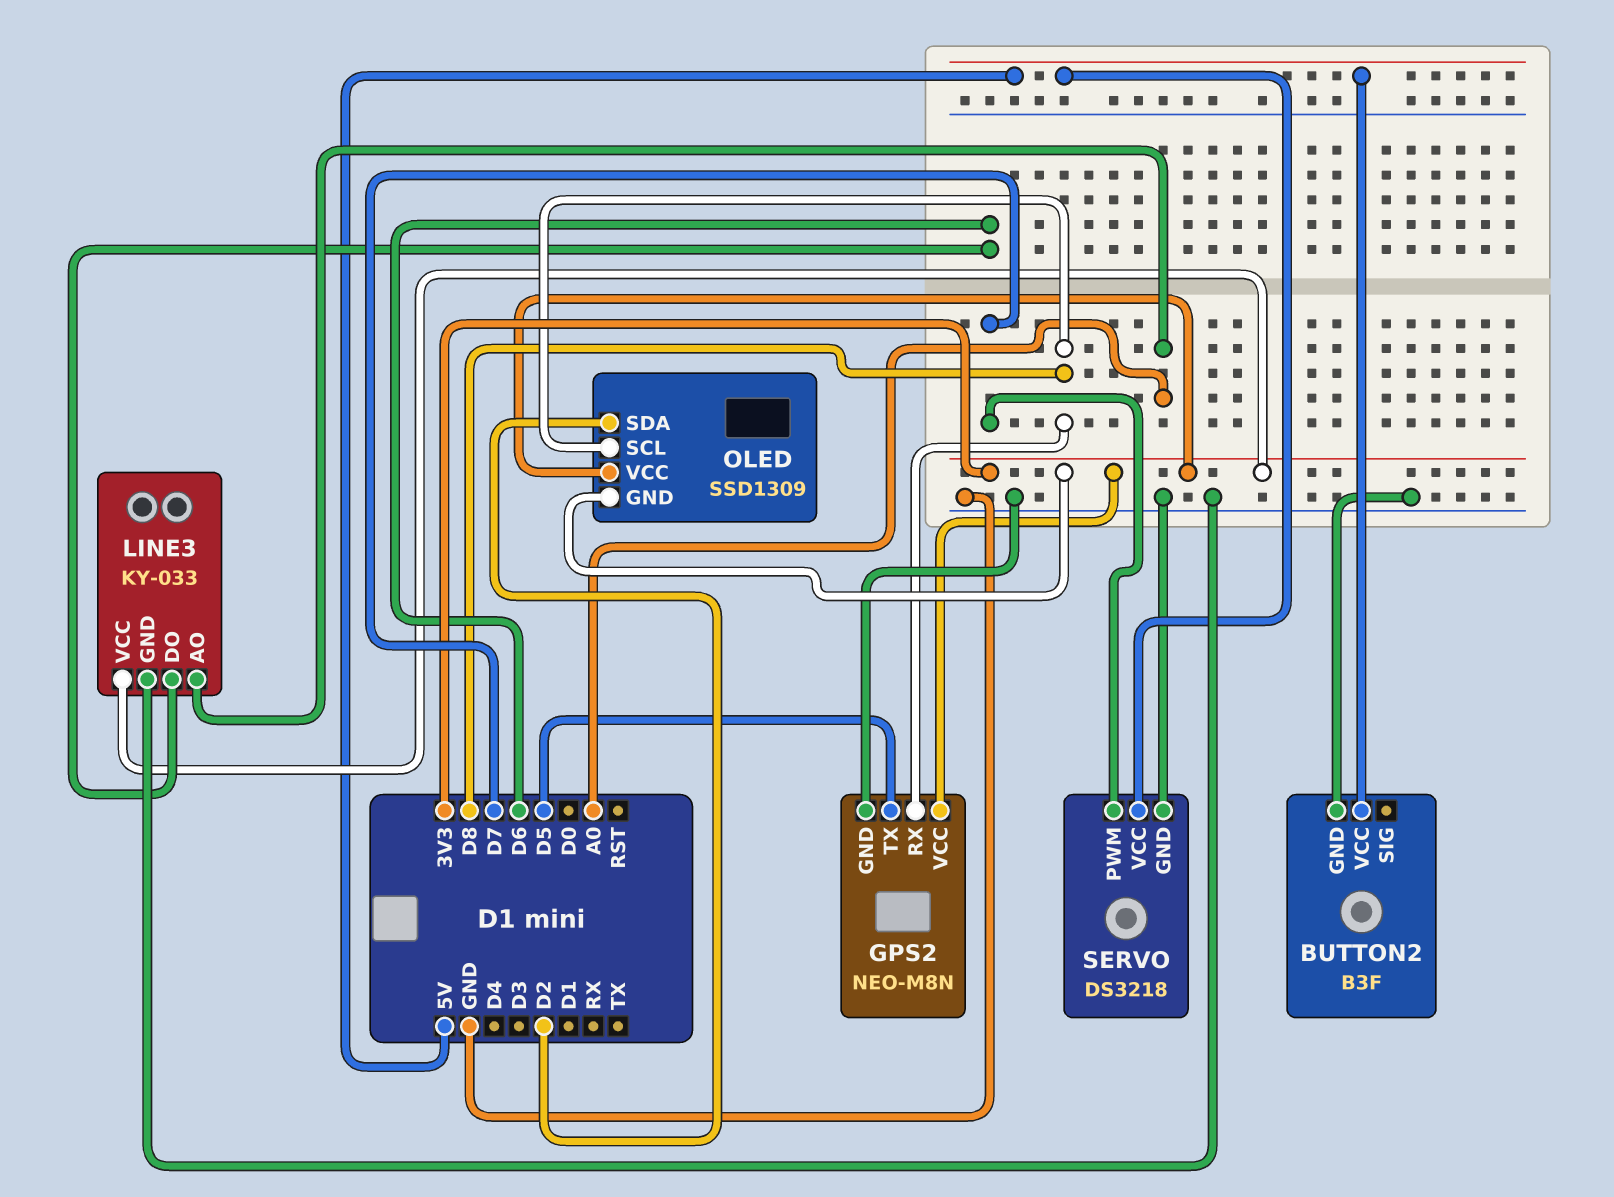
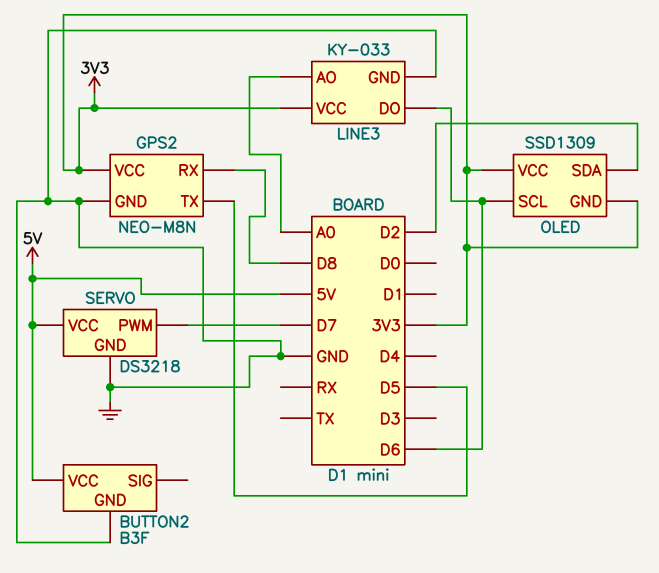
OLED pin SCL: D8 -> D6

